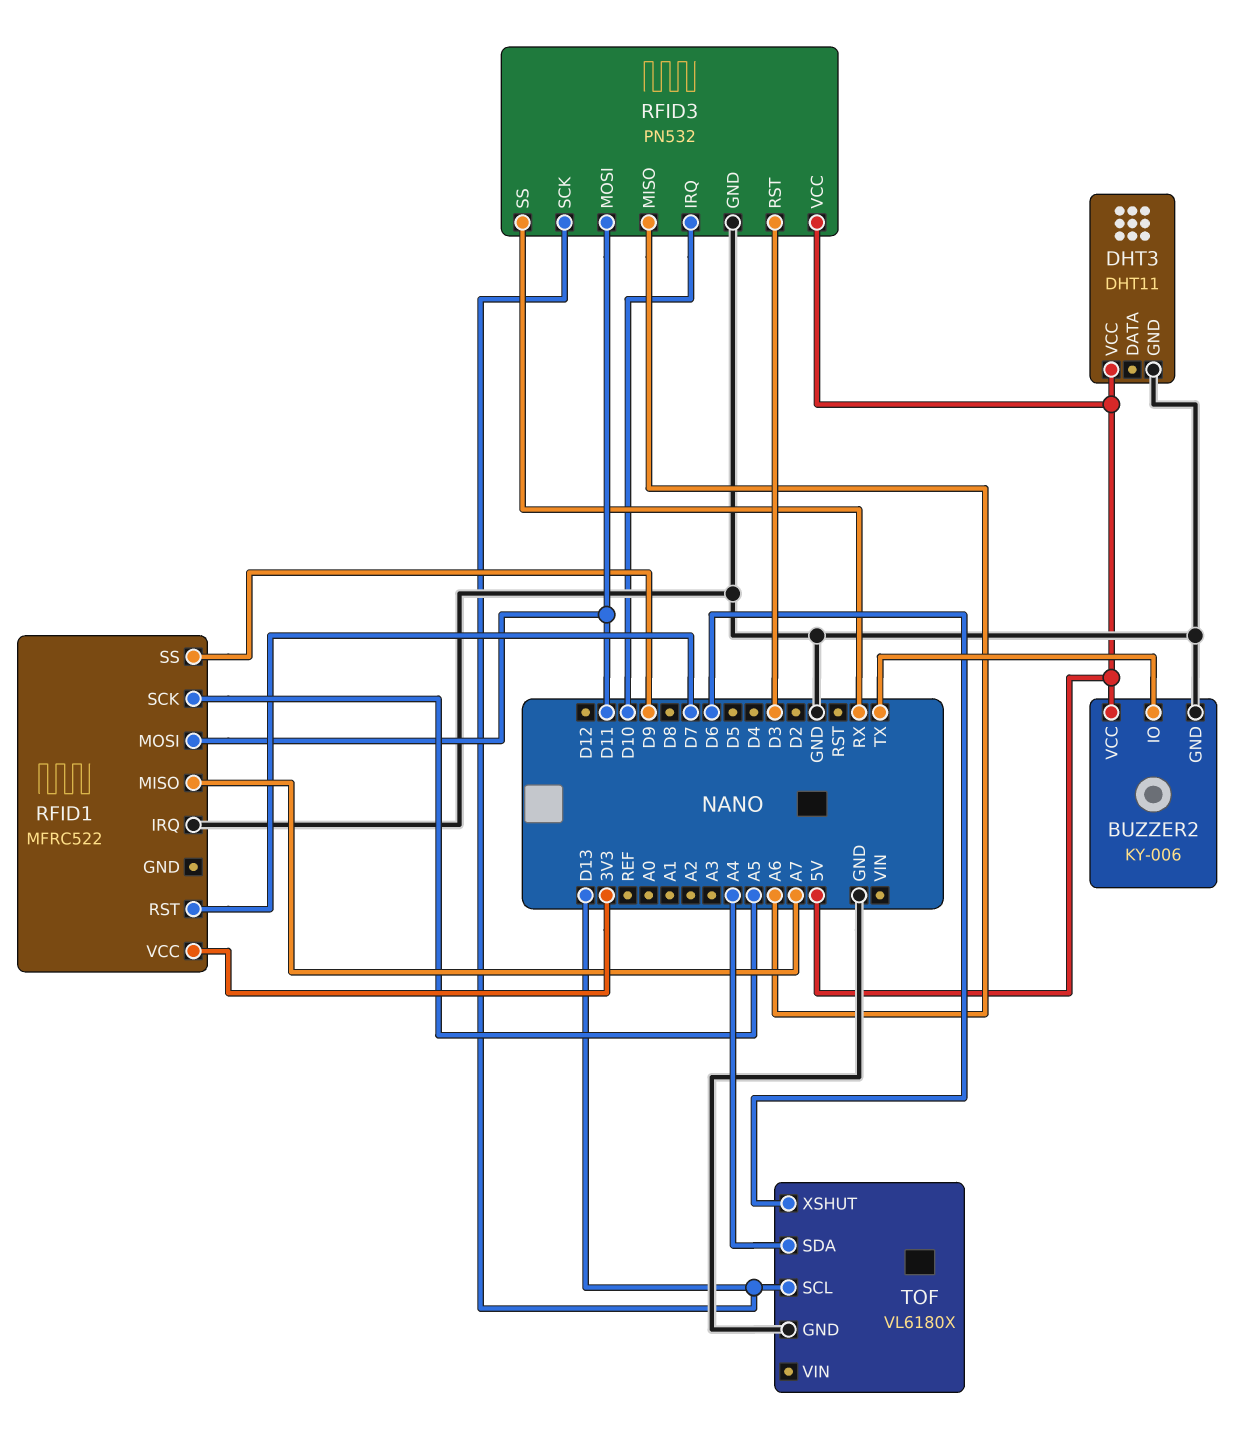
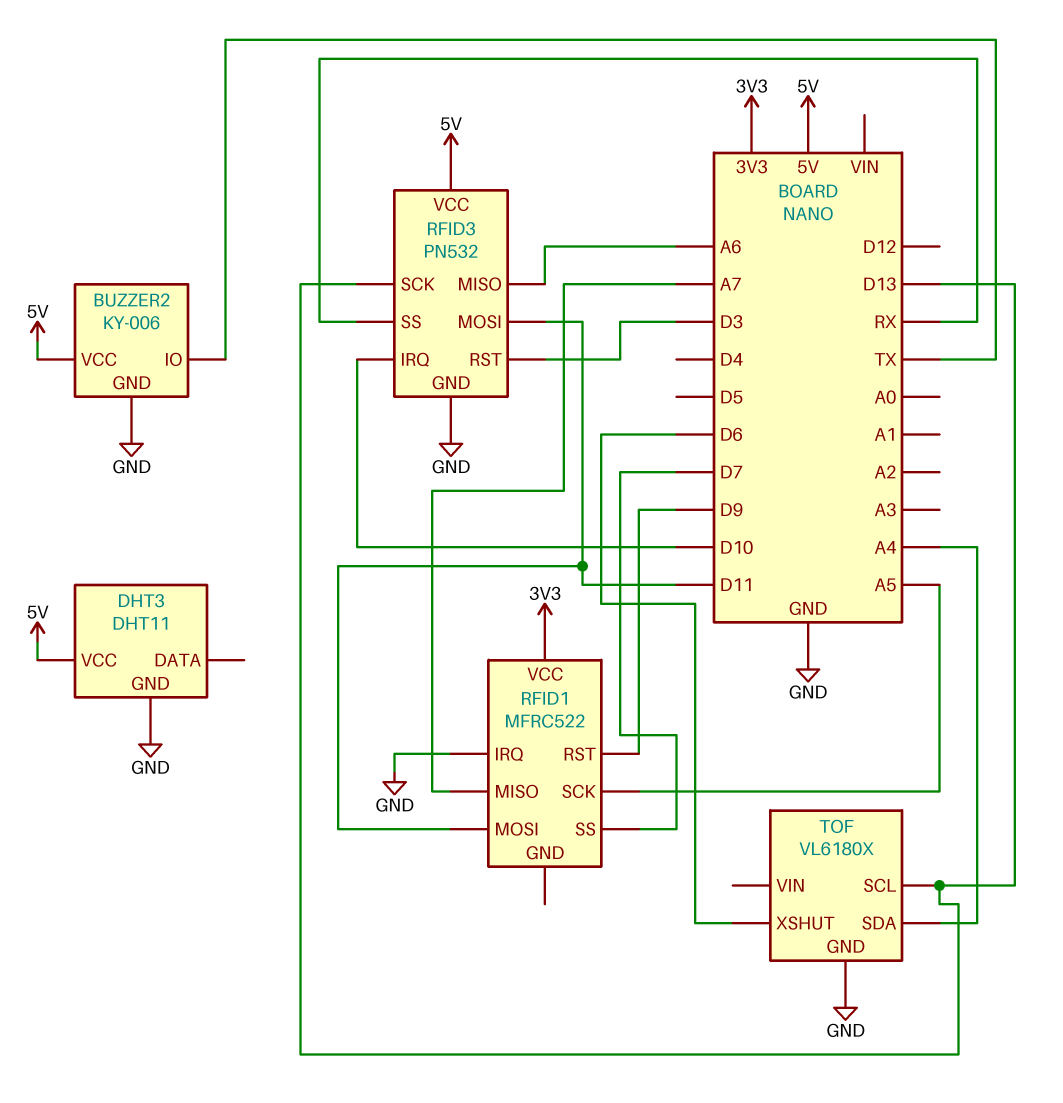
RFID1 pin RST: D7 -> D9
RFID1 pin SS: D9 -> D7

